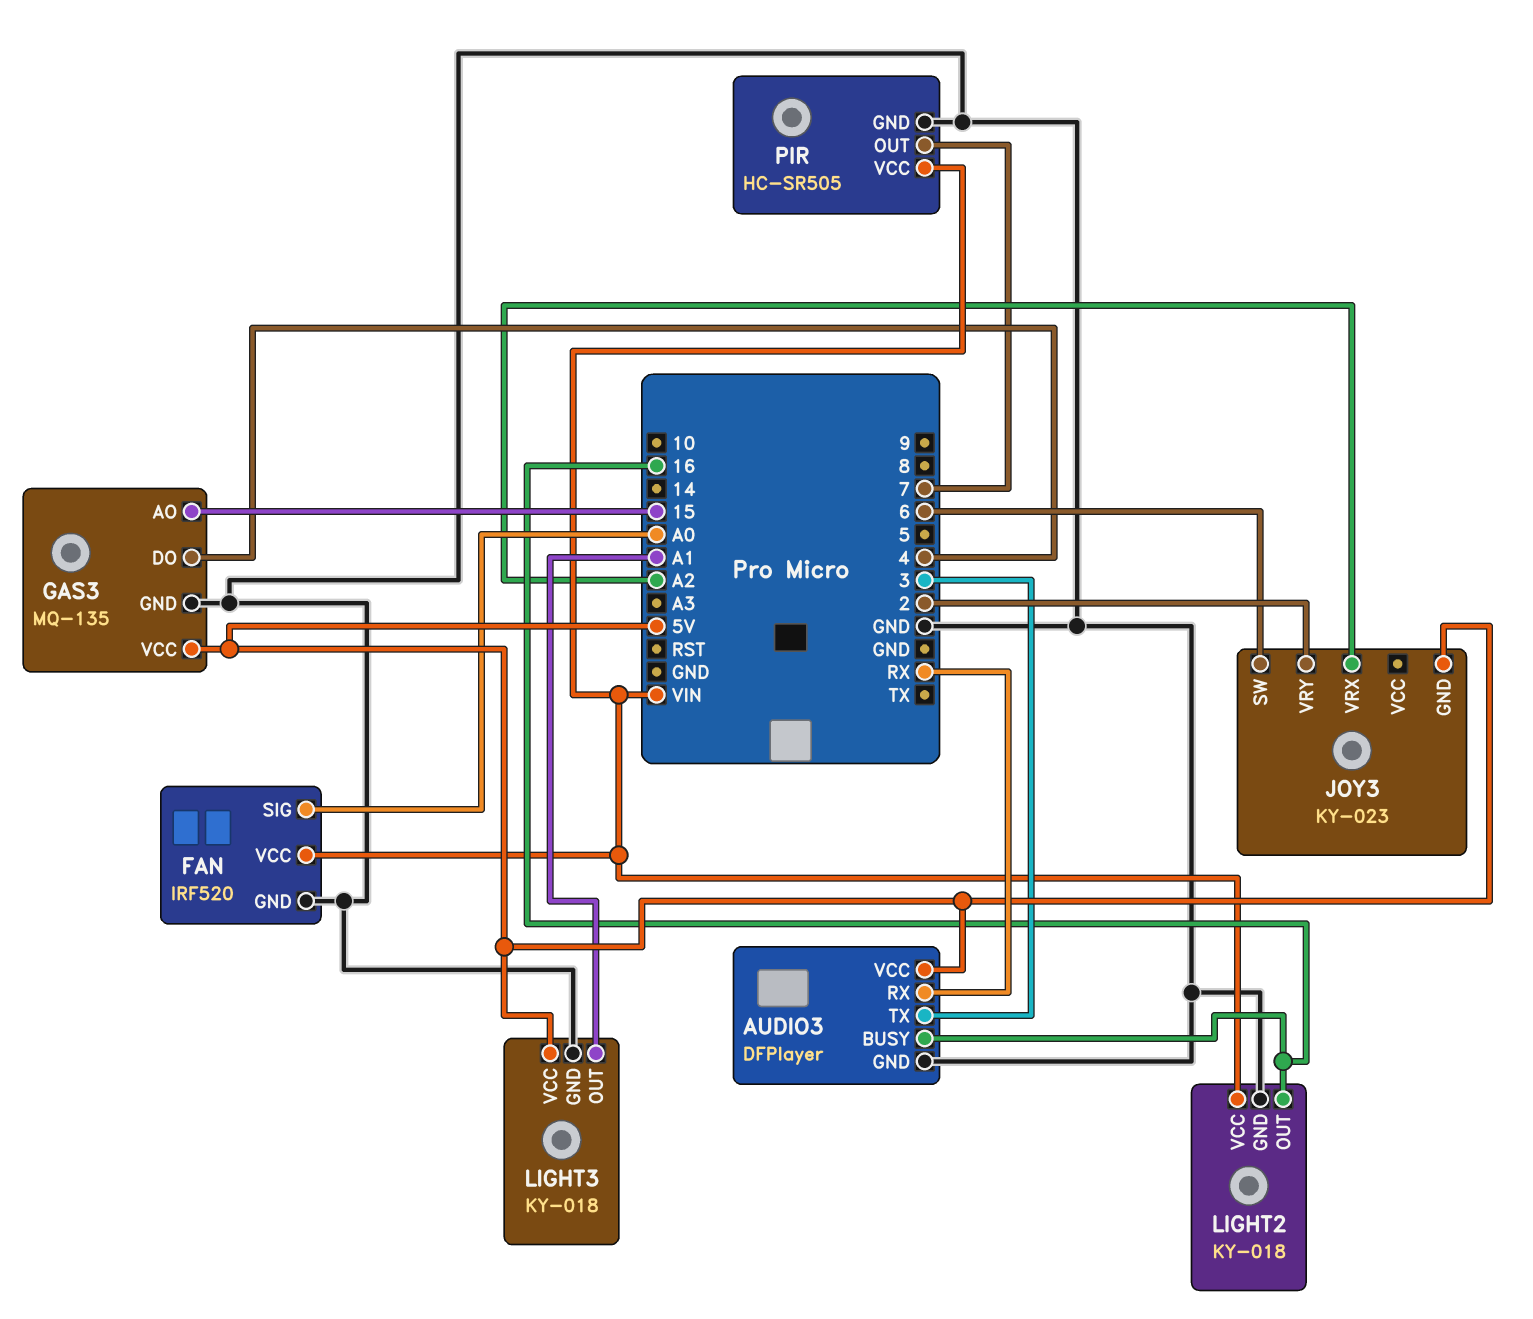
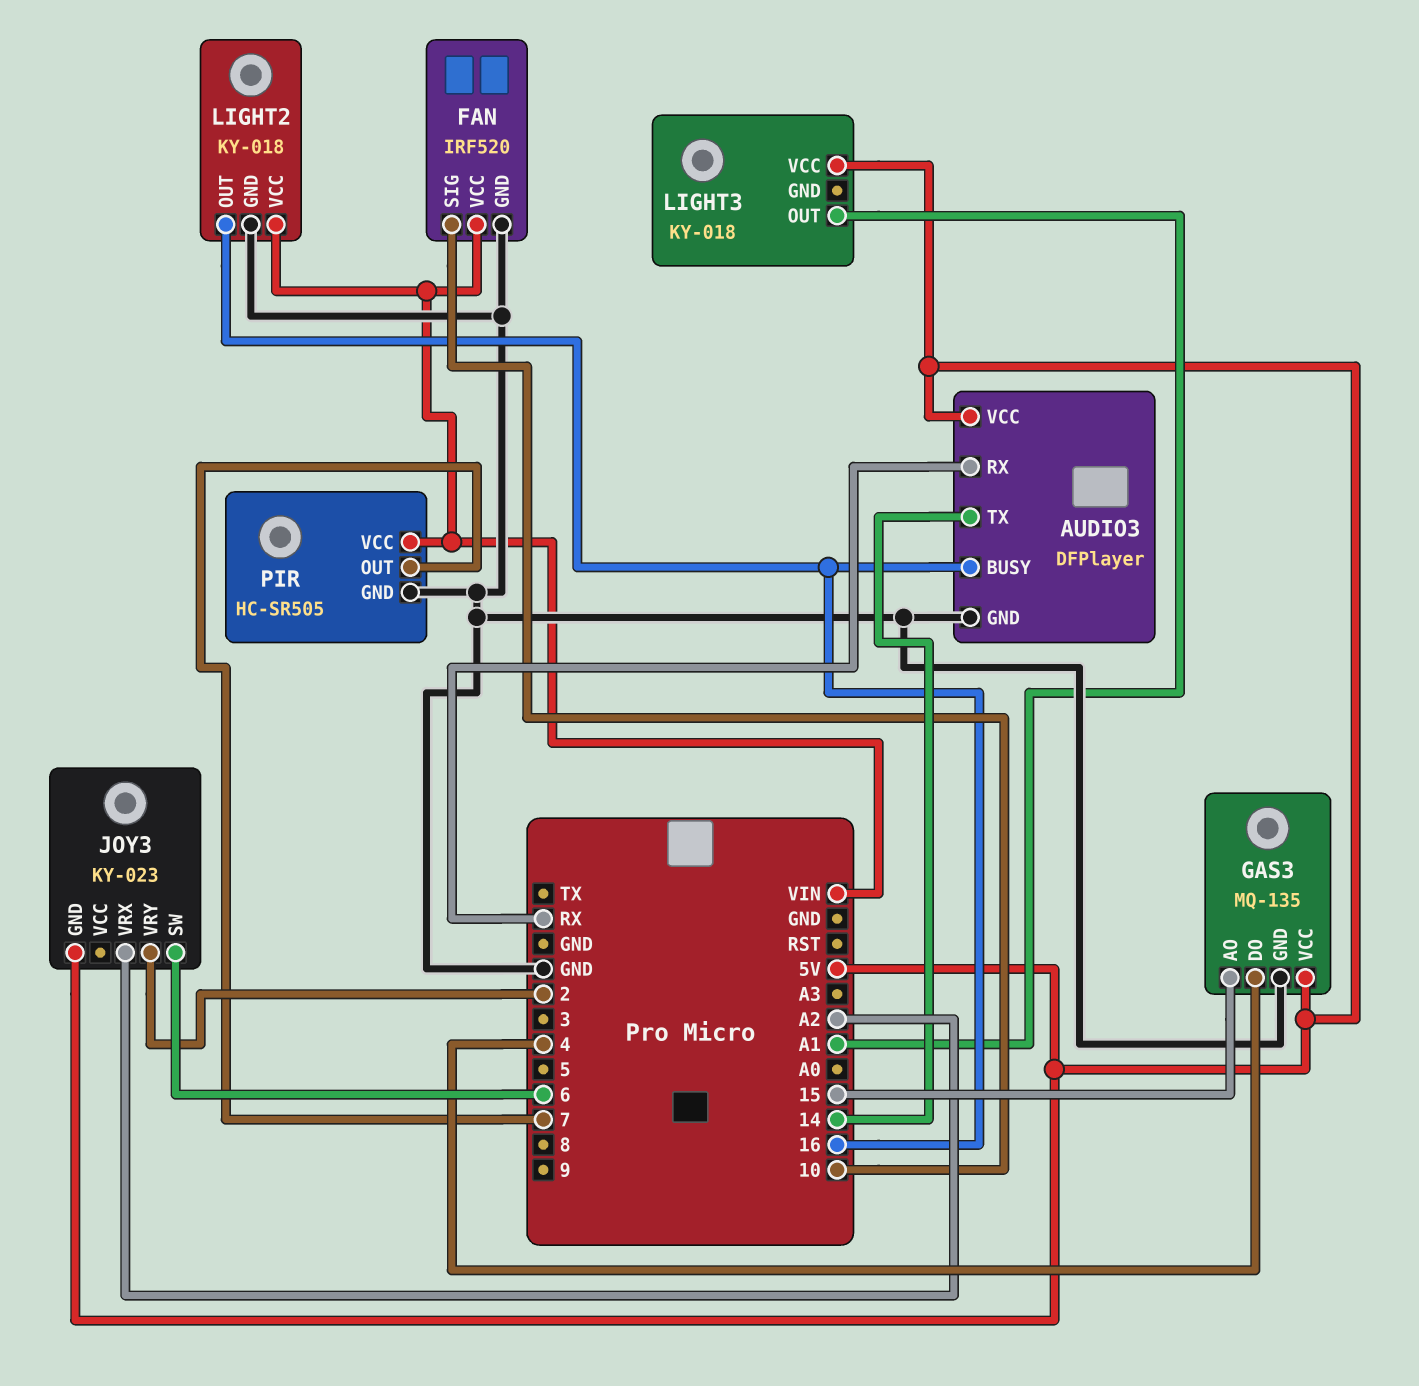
AUDIO3 pin TX: 3 -> 14
FAN pin SIG: A0 -> 10
LIGHT3 pin GND: GND -> none

